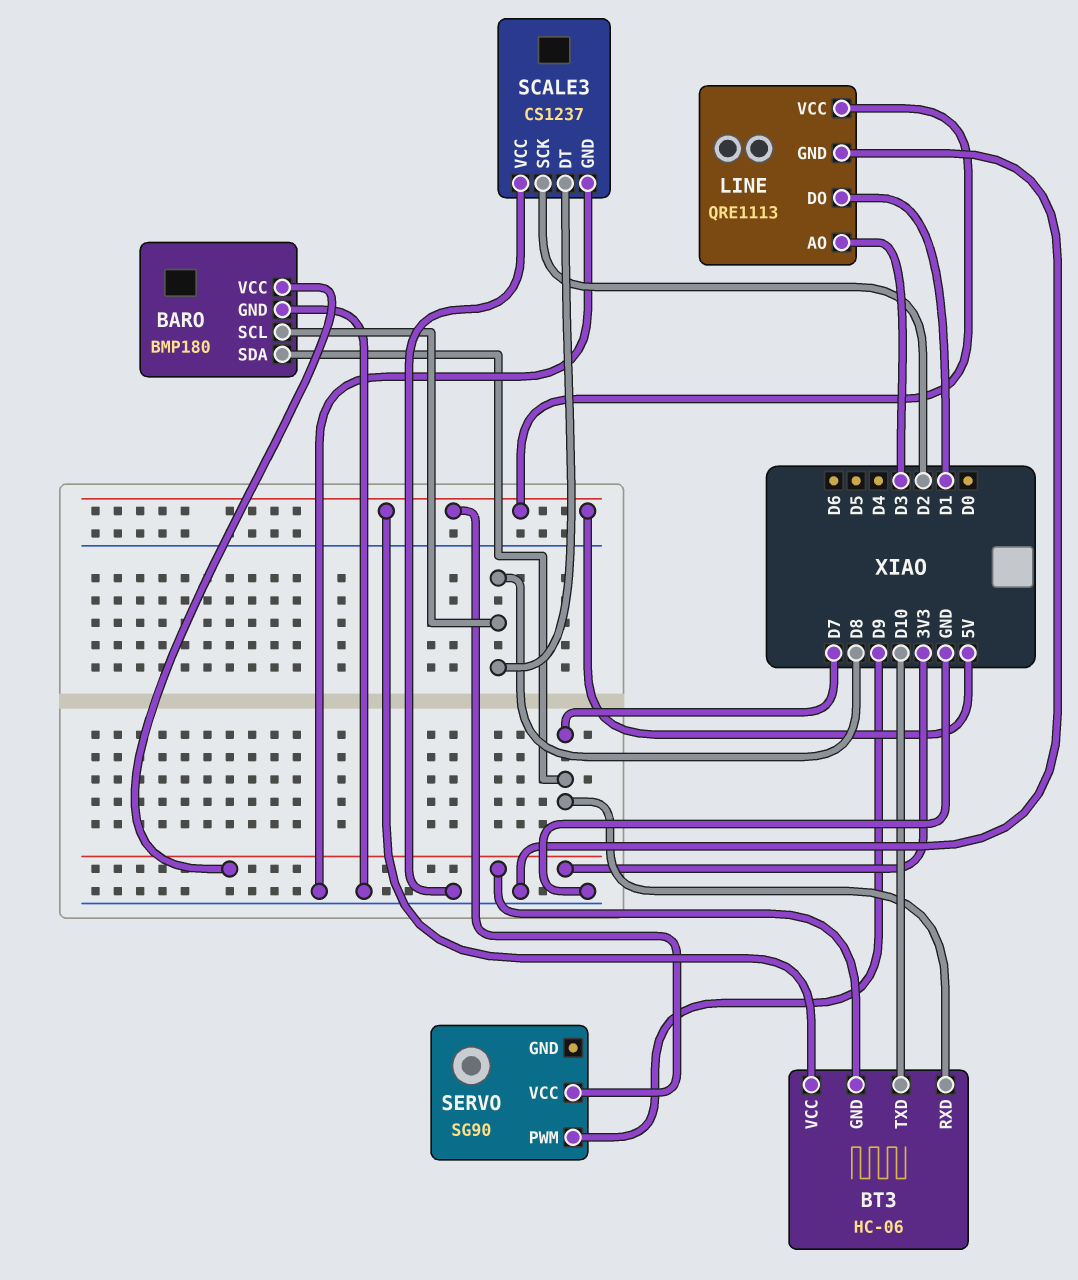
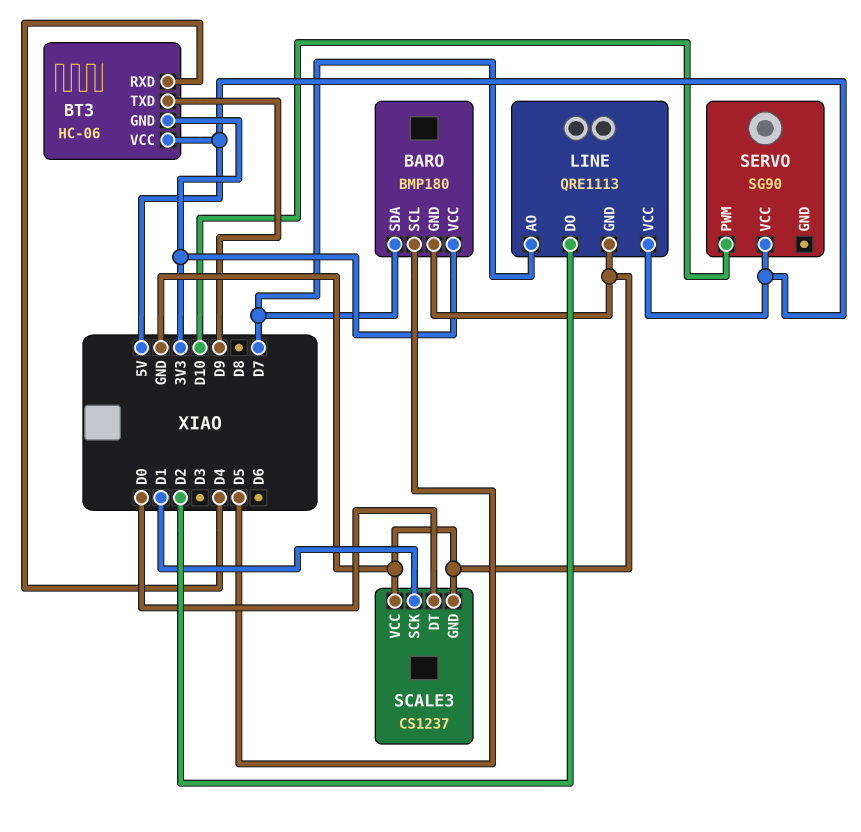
BARO pin SCL: D8 -> D5
BT3 pin RXD: D7 -> D4
BT3 pin TXD: D10 -> D9
LINE pin AO: D3 -> D7
LINE pin DO: D1 -> D2
SCALE3 pin DT: D8 -> D0
SCALE3 pin SCK: D2 -> D1
SERVO pin PWM: D9 -> D10

